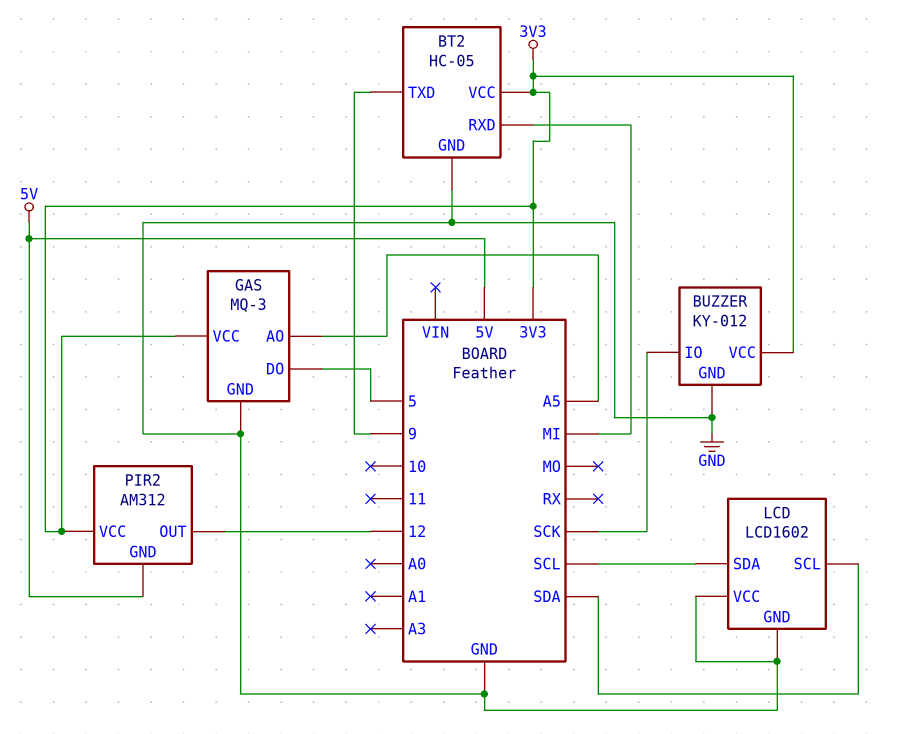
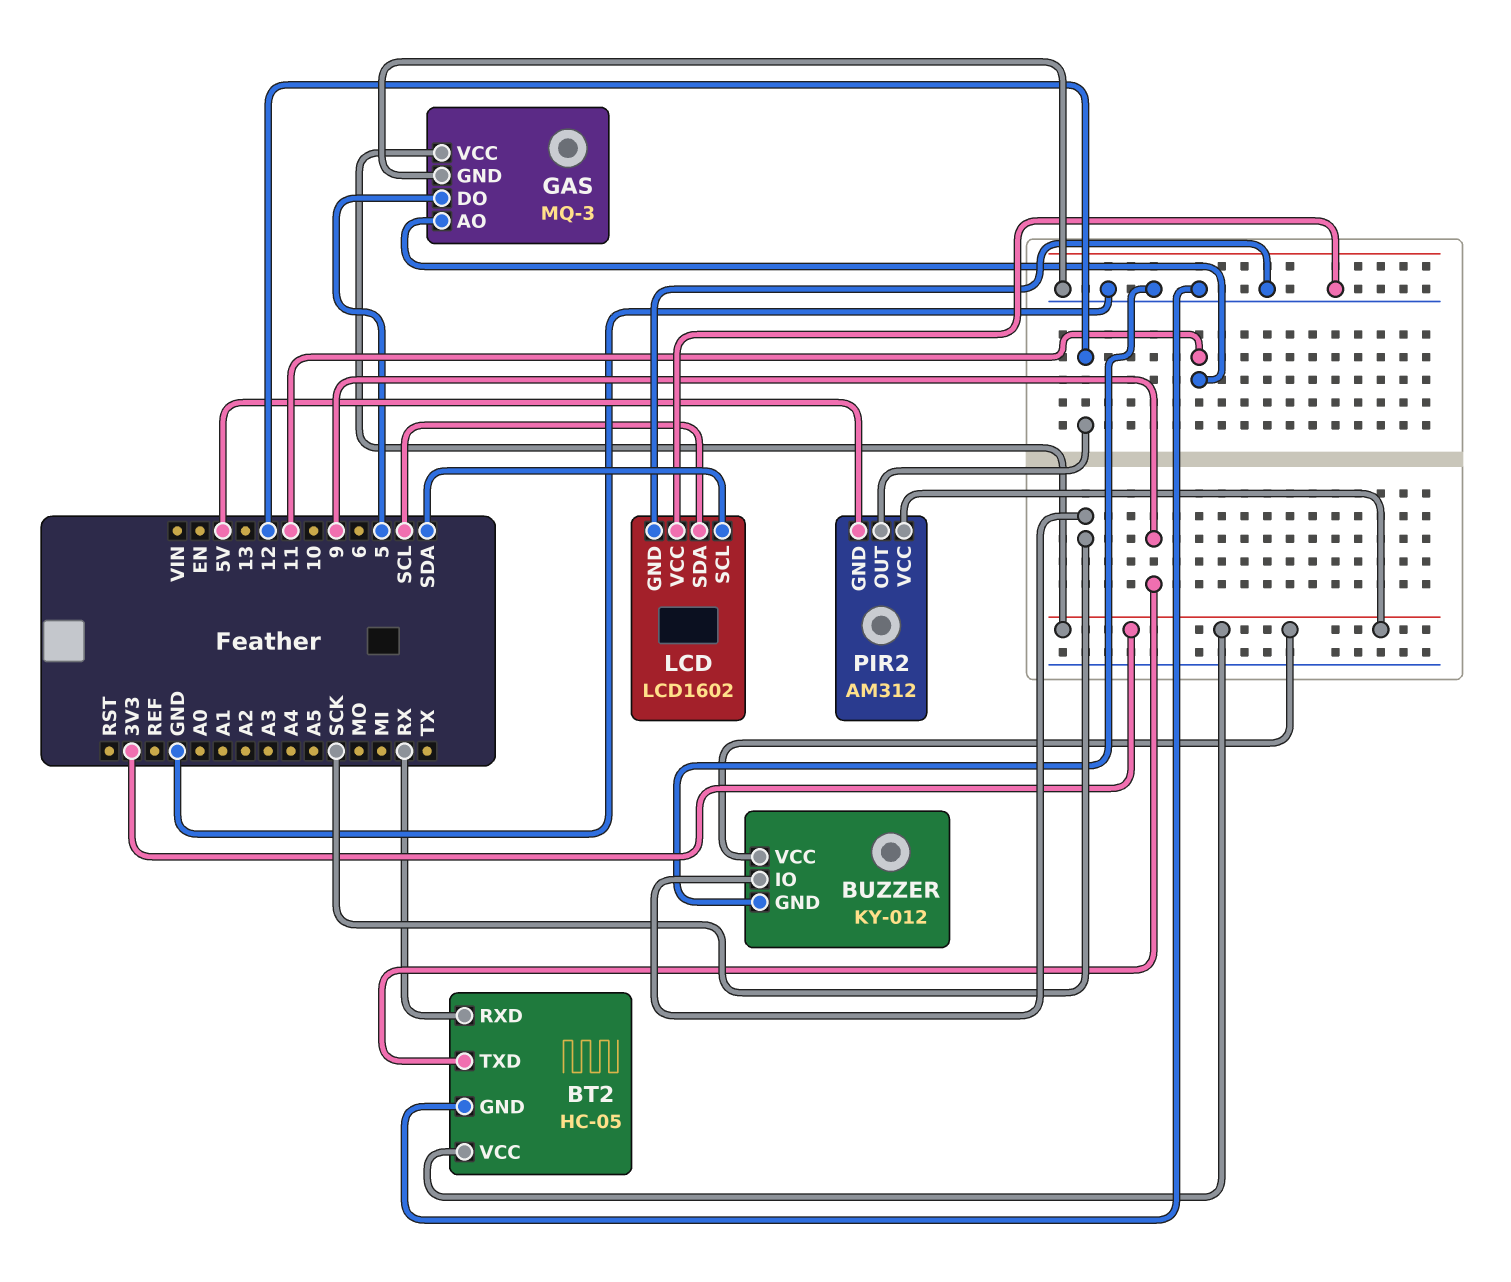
BT2 pin RXD: MI -> RX
GAS pin AO: A5 -> 11

